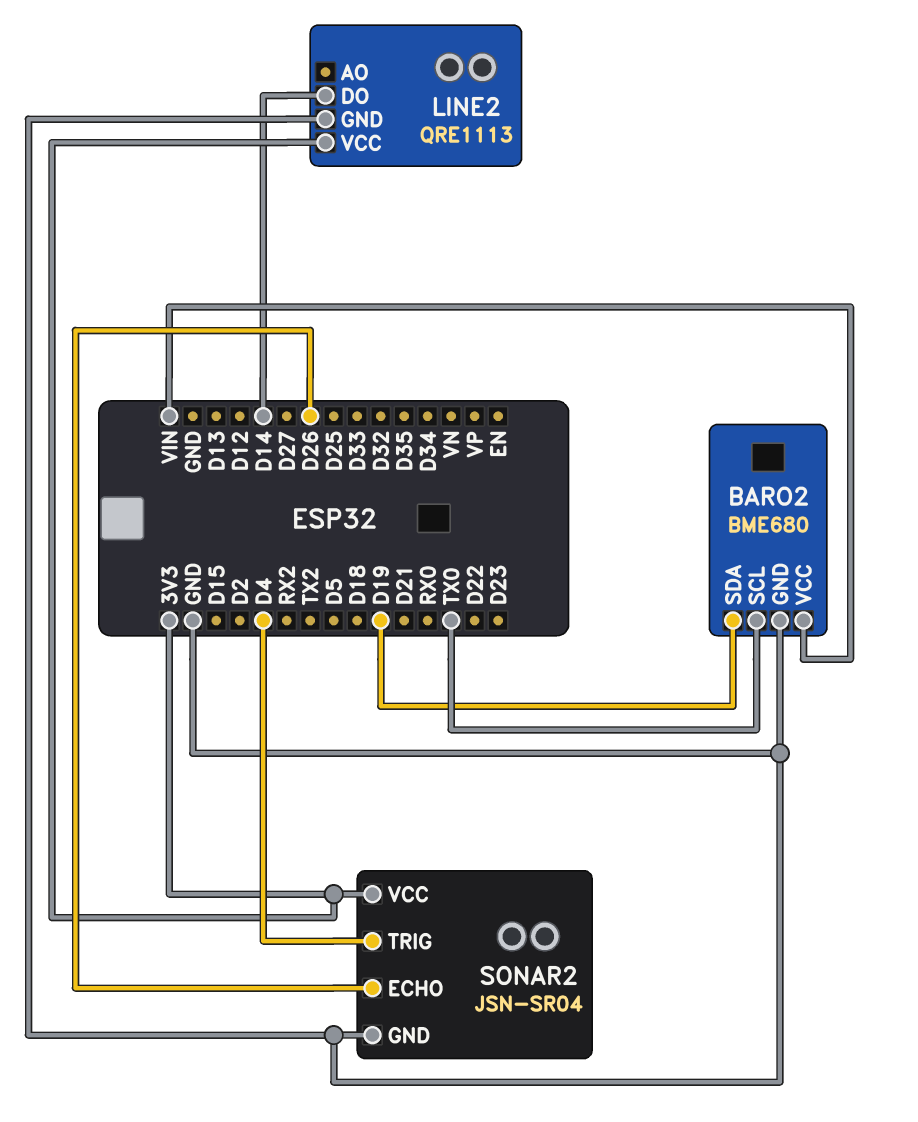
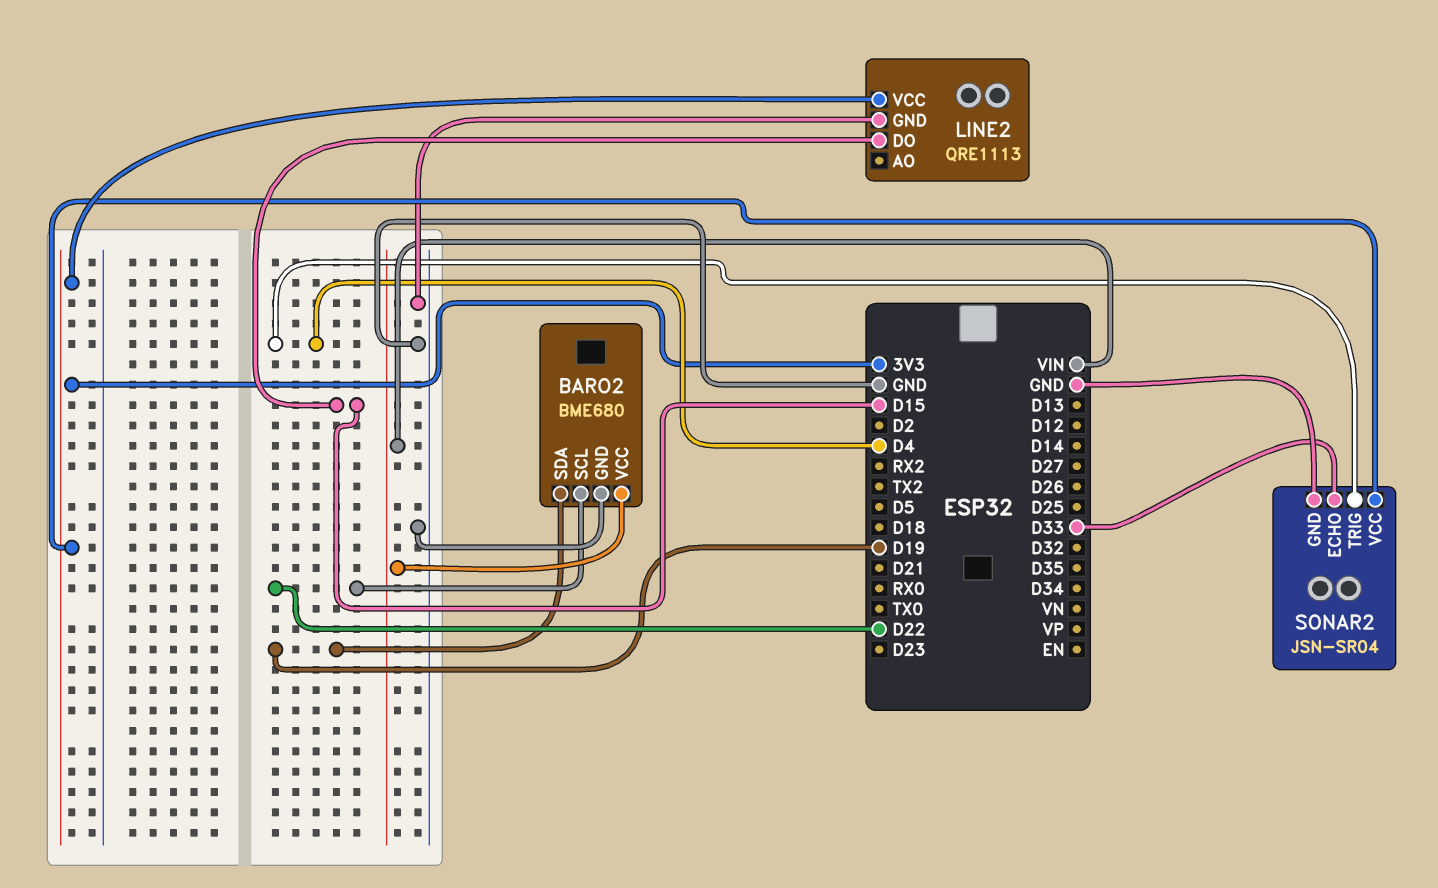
BARO2 pin SCL: TX0 -> D22
LINE2 pin DO: D14 -> D15
SONAR2 pin ECHO: D26 -> D33

